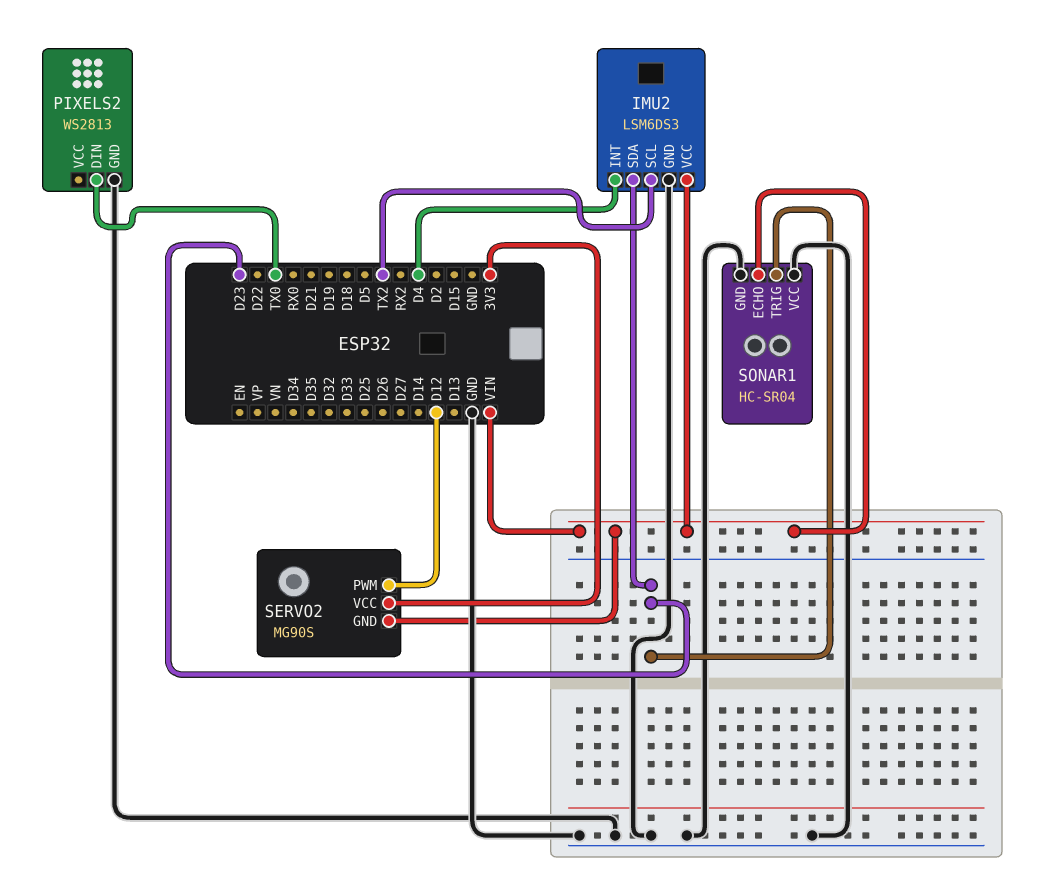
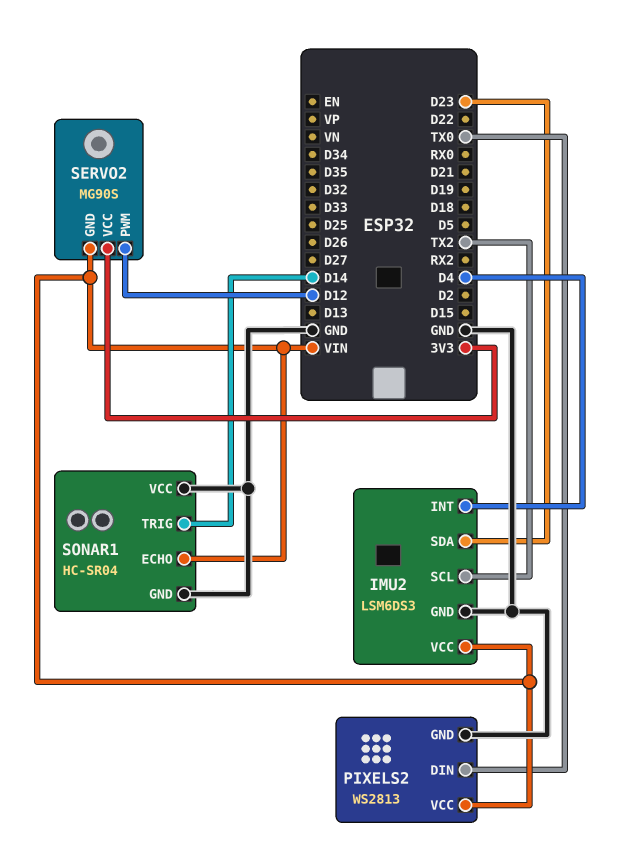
PIXELS2 pin VCC: none -> VIN
SONAR1 pin TRIG: D23 -> D14

